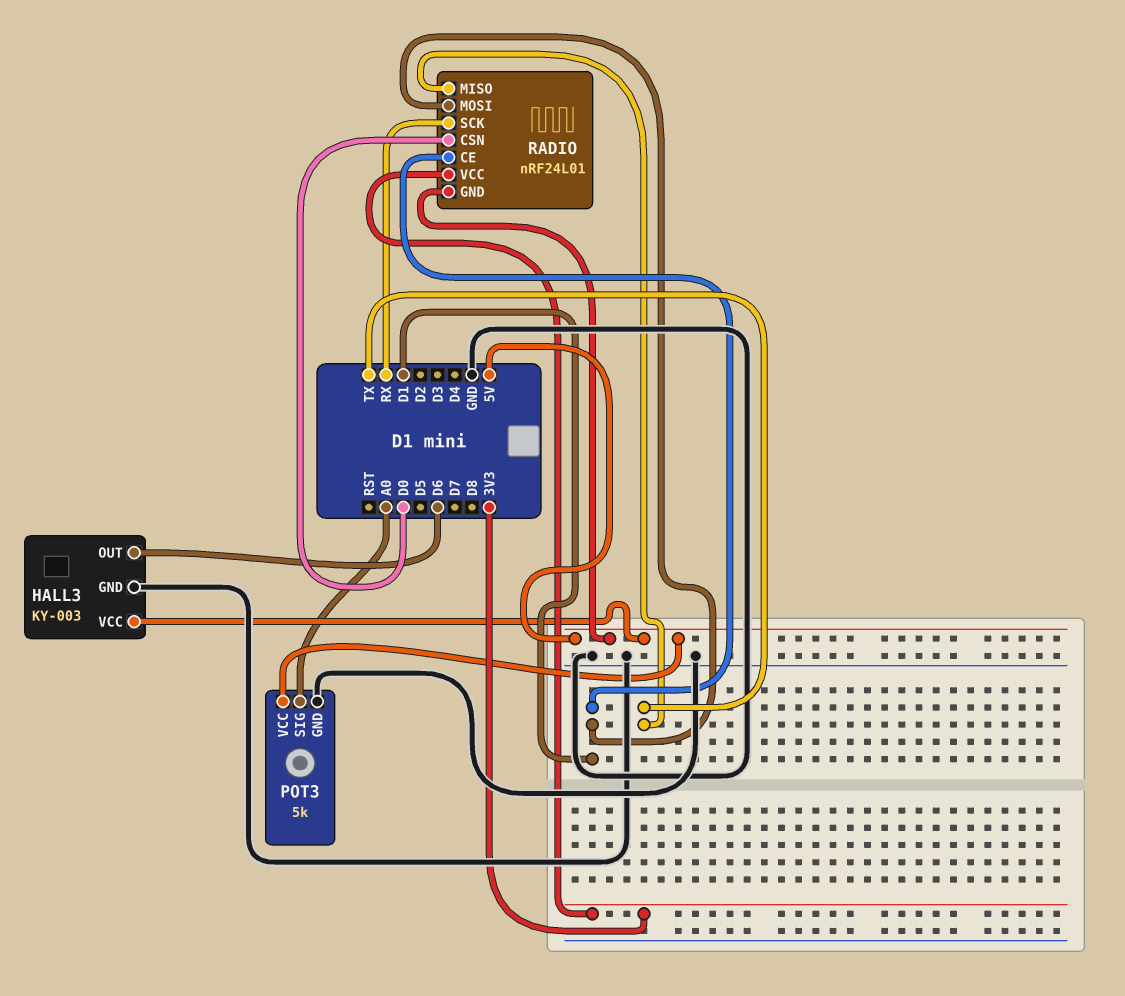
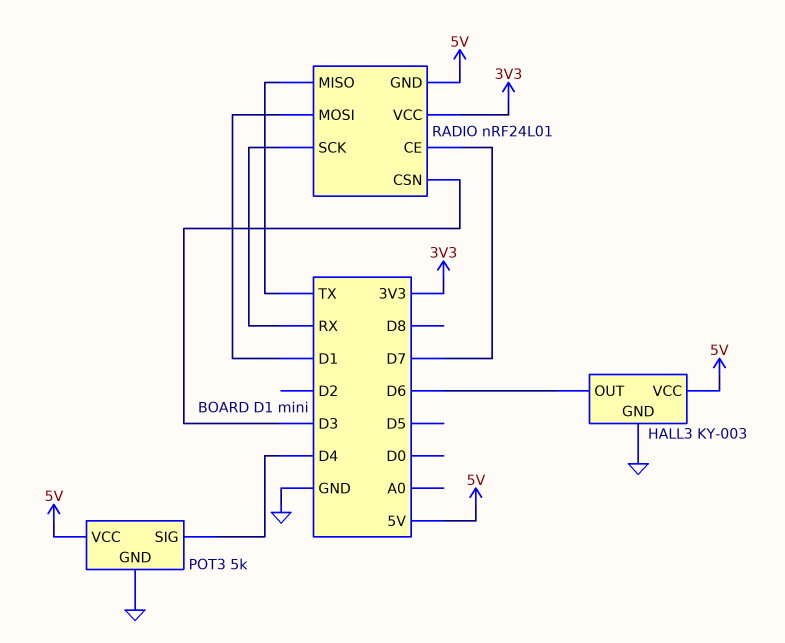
POT3 pin SIG: A0 -> D4
RADIO pin CE: D1 -> D7
RADIO pin CSN: D0 -> D3

